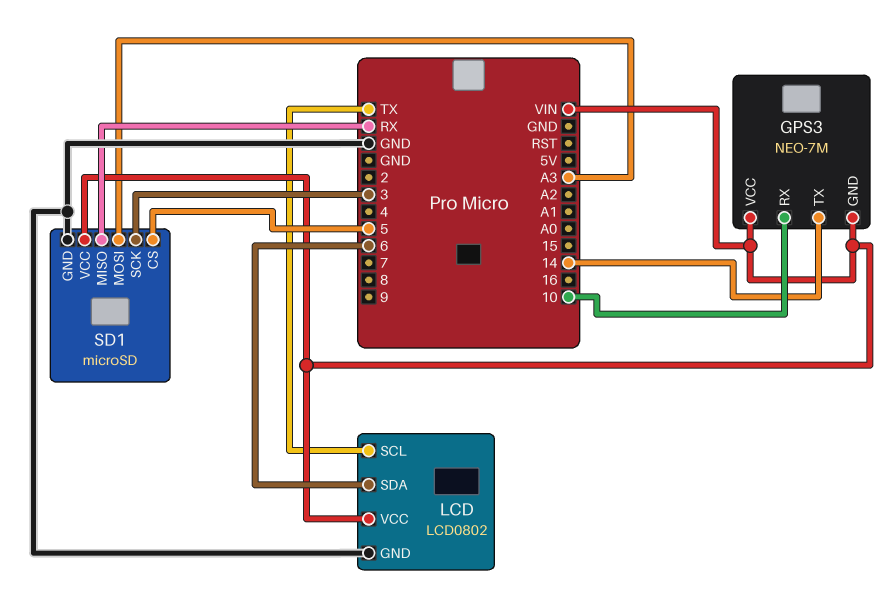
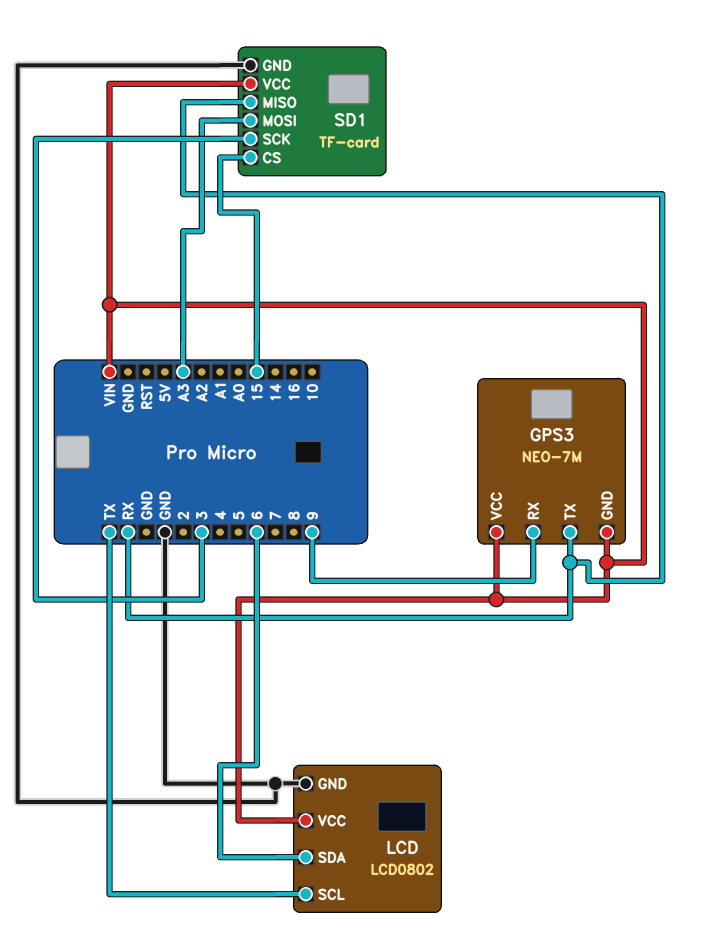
GPS3 pin RX: 10 -> 9
GPS3 pin TX: 14 -> RX
SD1: microSD -> TF-card
SD1 pin CS: 5 -> 15

